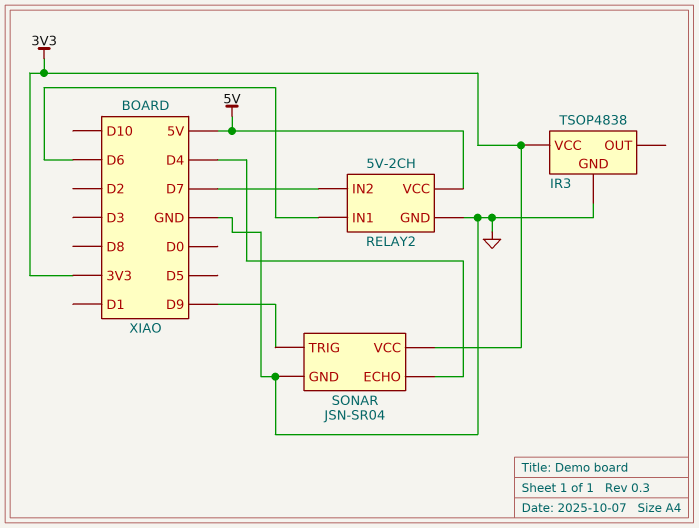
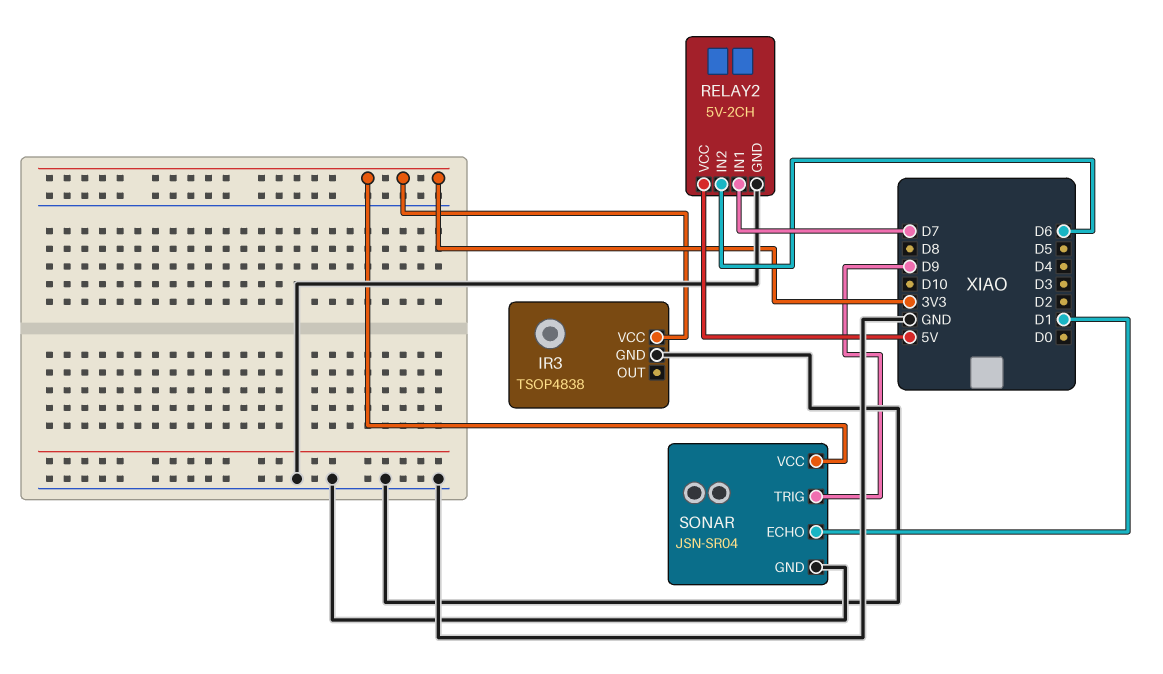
RELAY2 pin IN1: D6 -> D7
RELAY2 pin IN2: D7 -> D6
SONAR pin ECHO: D4 -> D1

